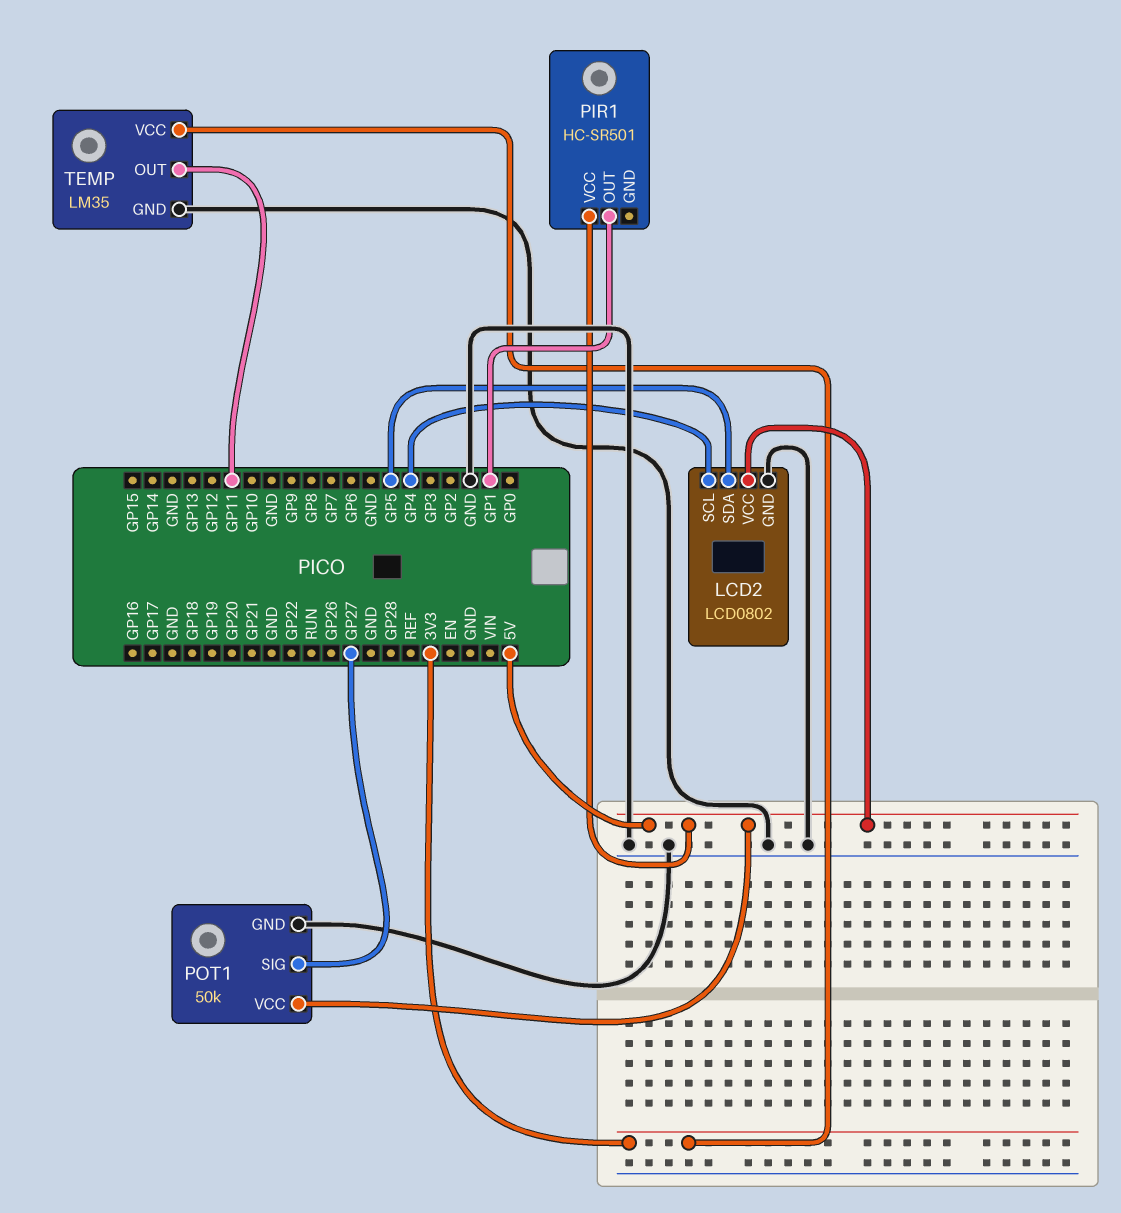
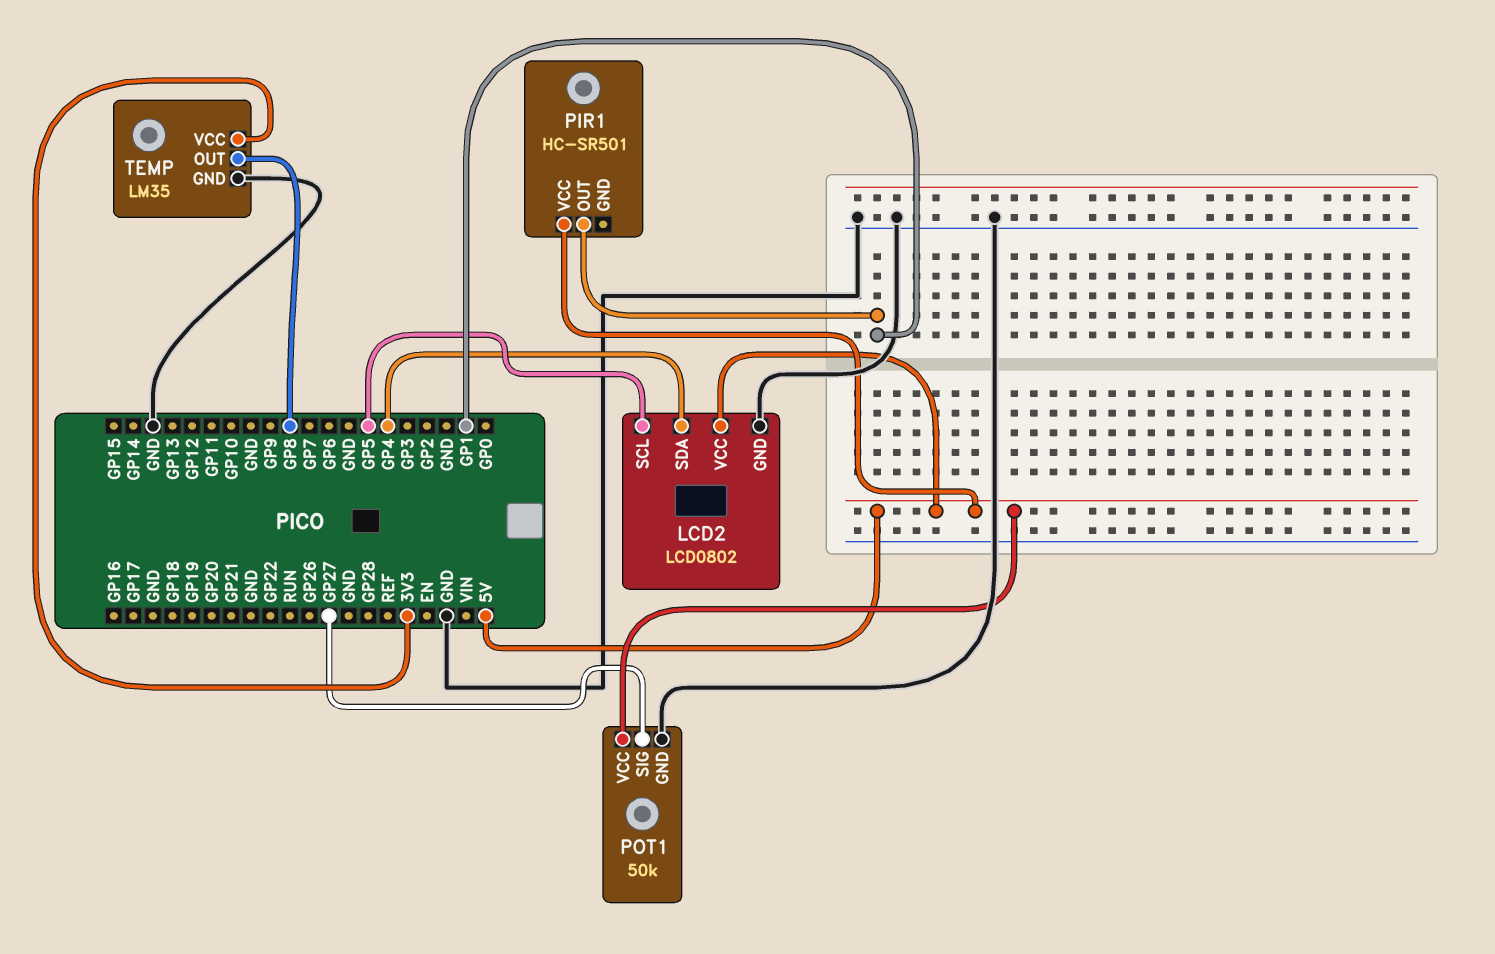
LCD2 pin SCL: GP4 -> GP5
LCD2 pin SDA: GP5 -> GP4
TEMP pin OUT: GP11 -> GP8

